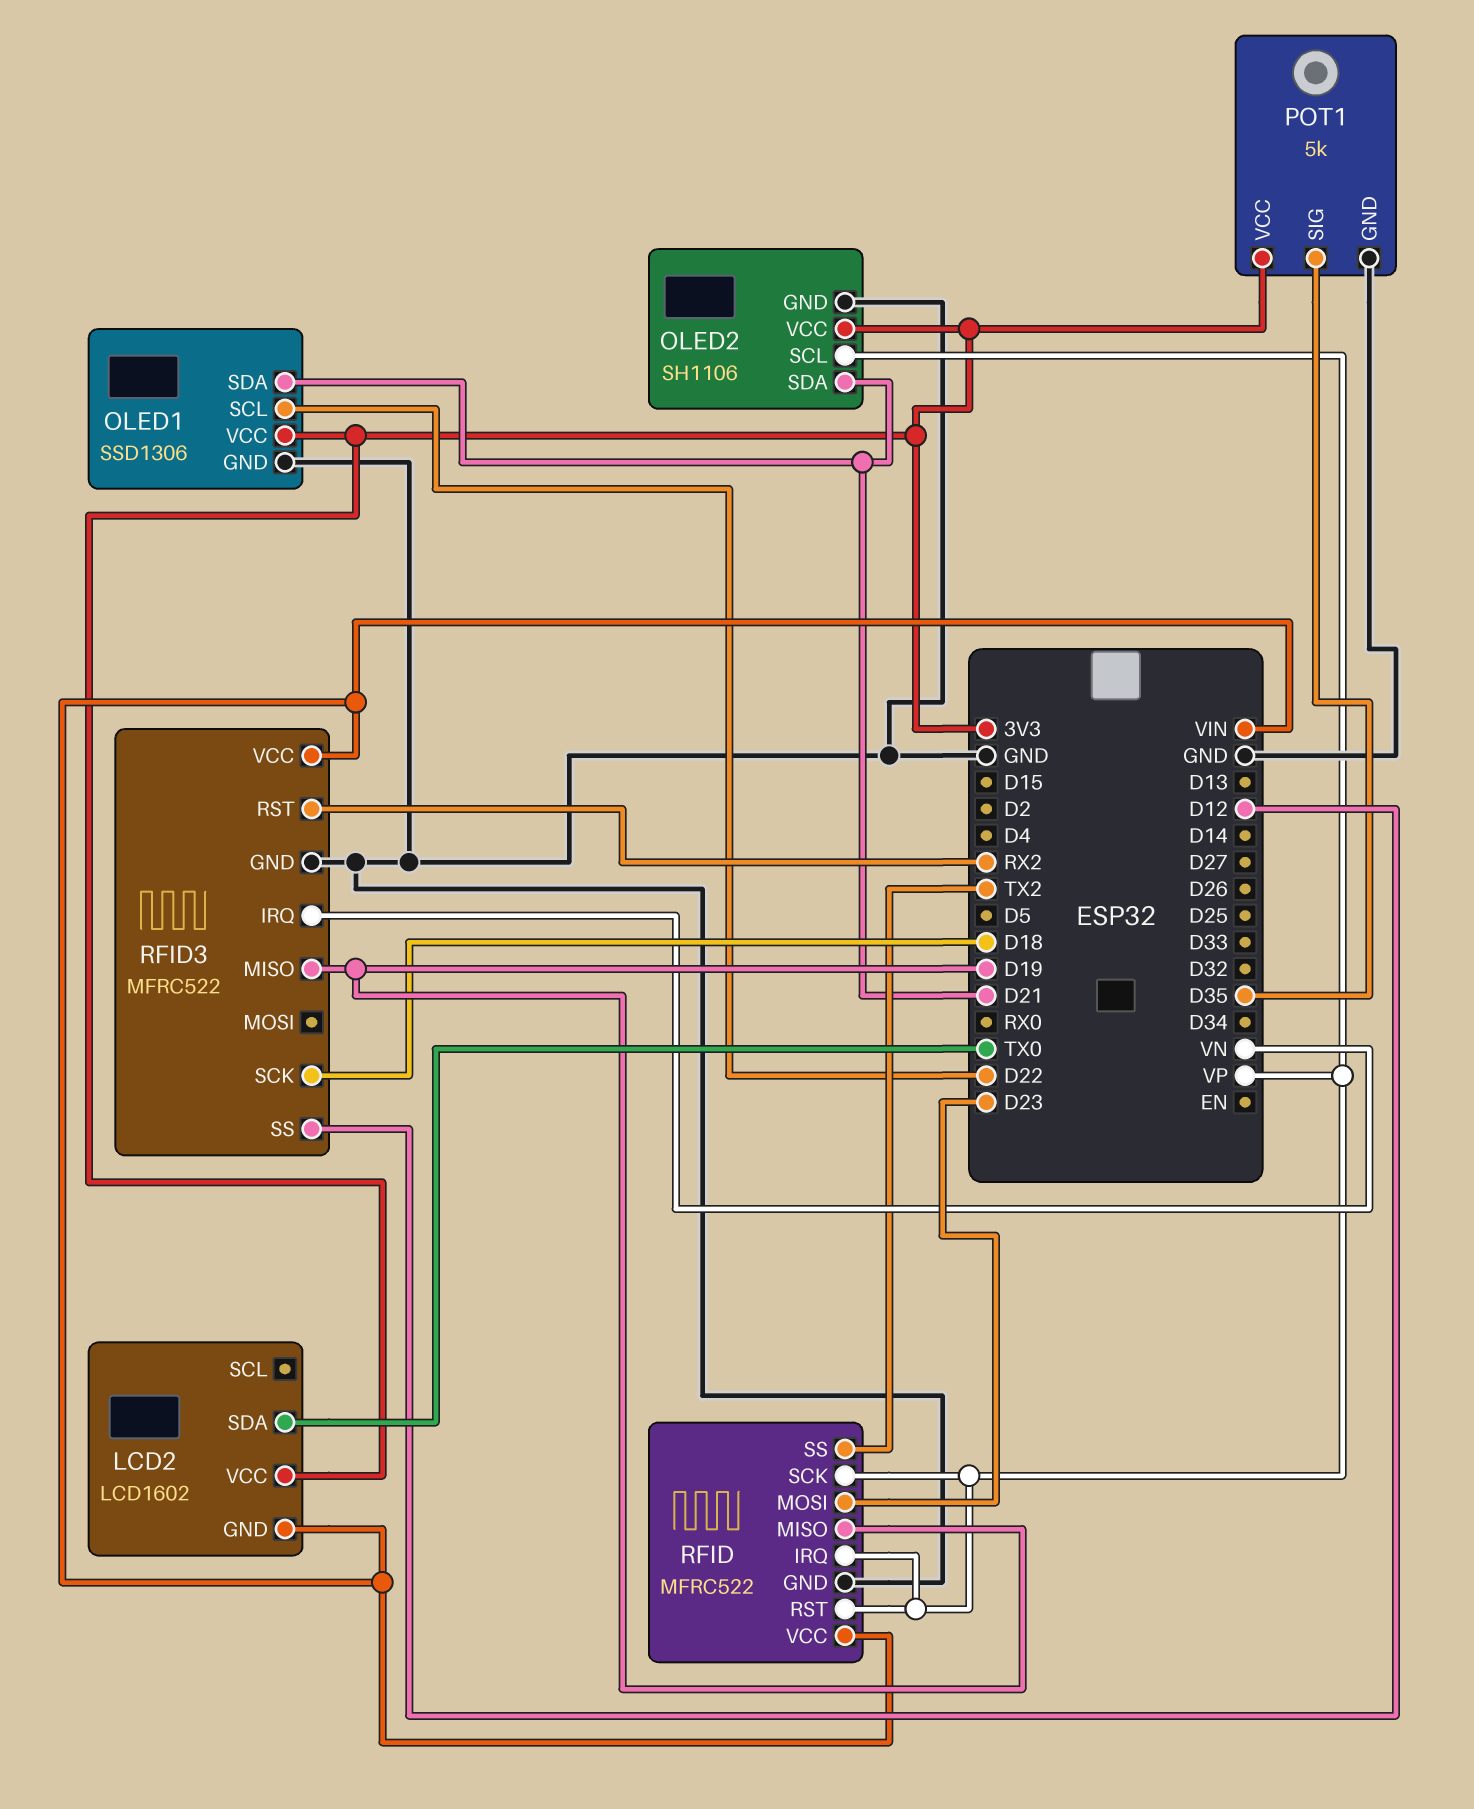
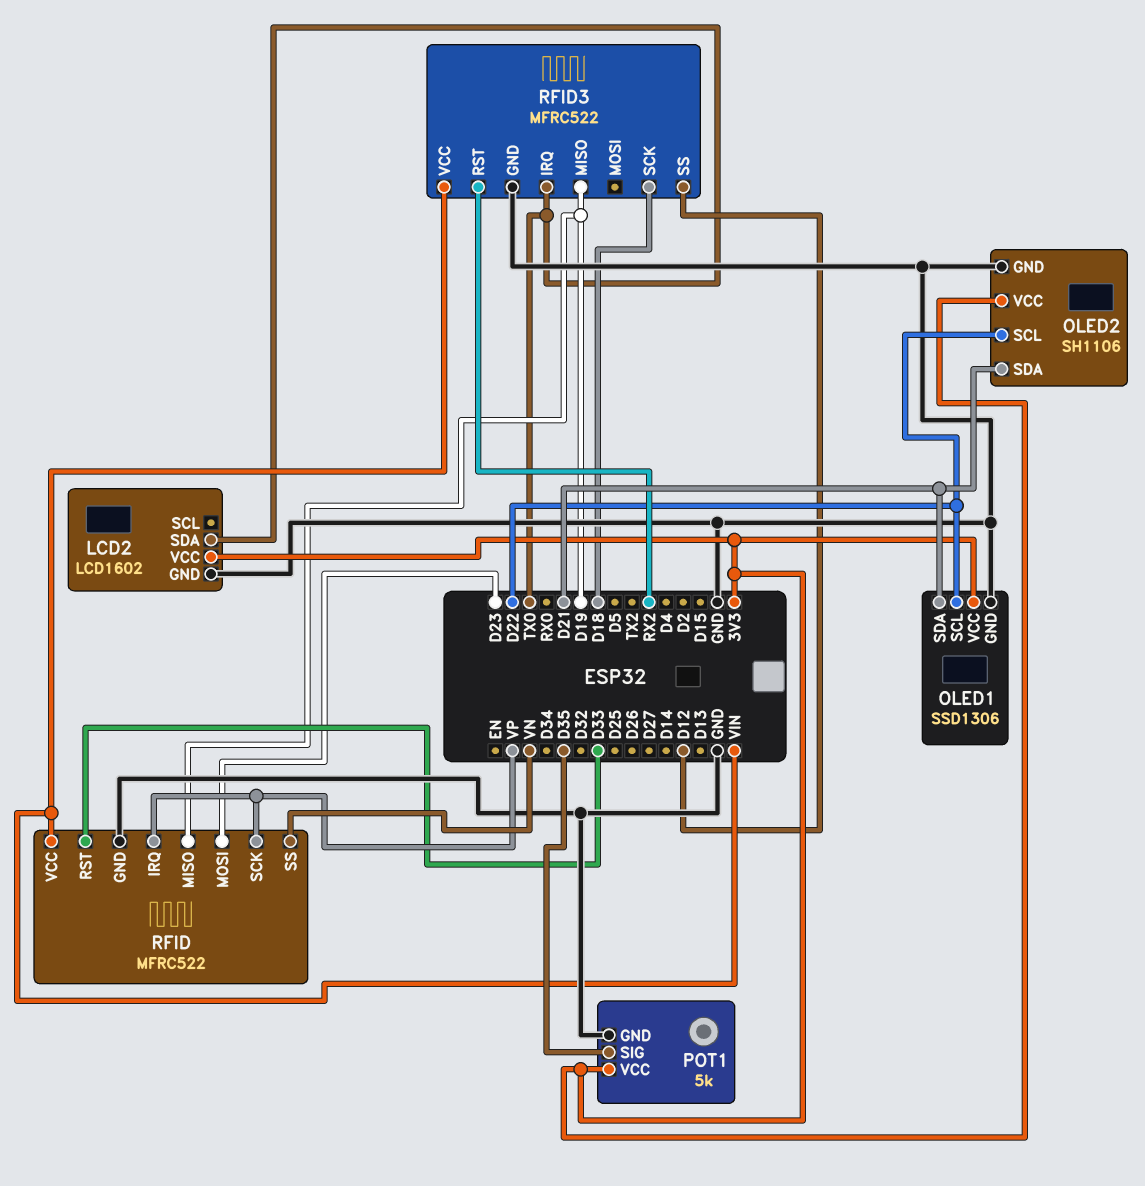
LCD2 pin GND: VIN -> GND
OLED2 pin SCL: VP -> D22
RFID pin RST: VP -> D33
RFID pin SS: TX2 -> VN
RFID3 pin IRQ: VN -> TX0

